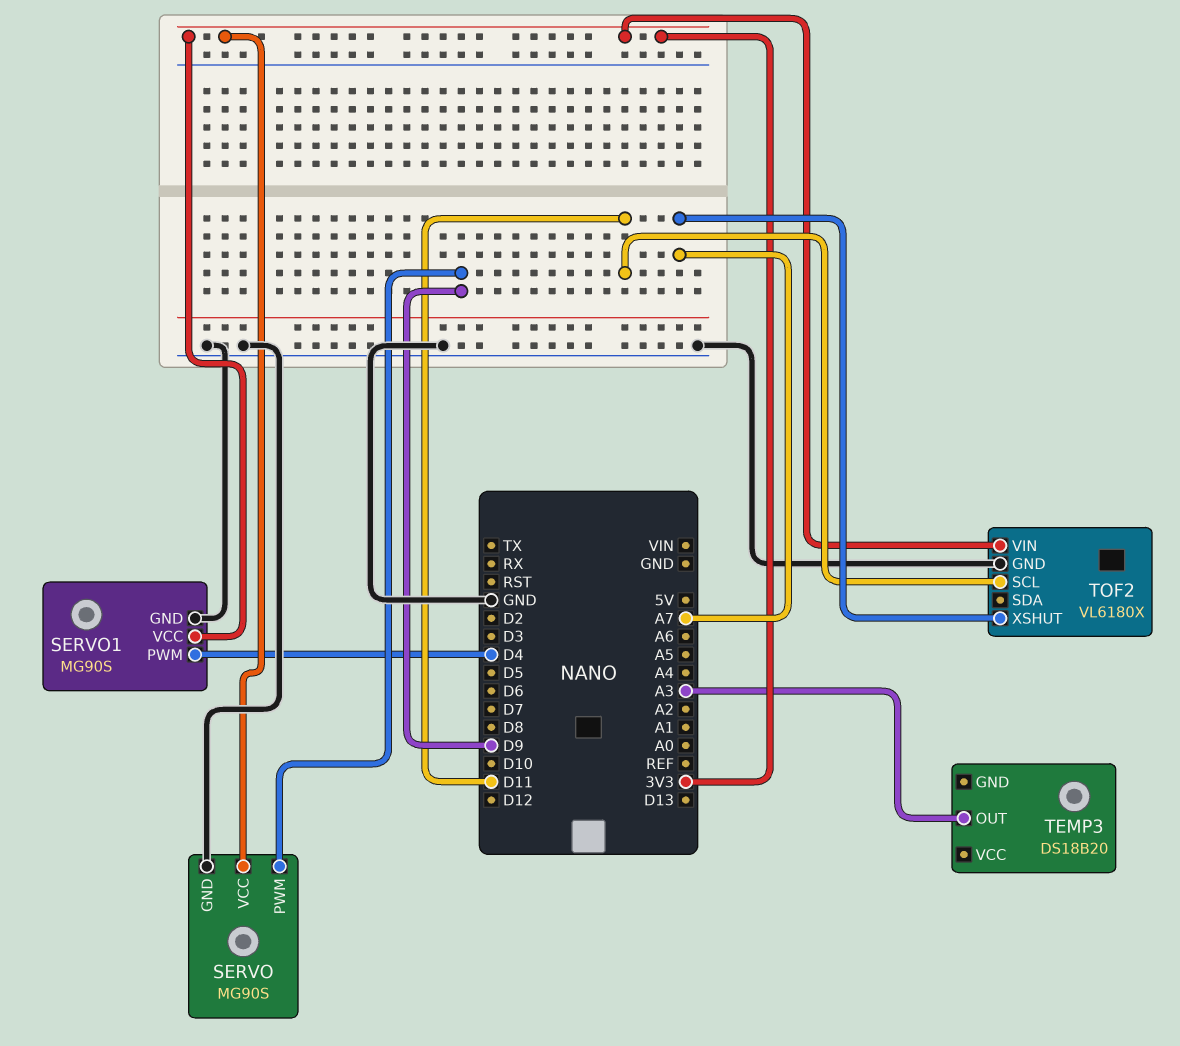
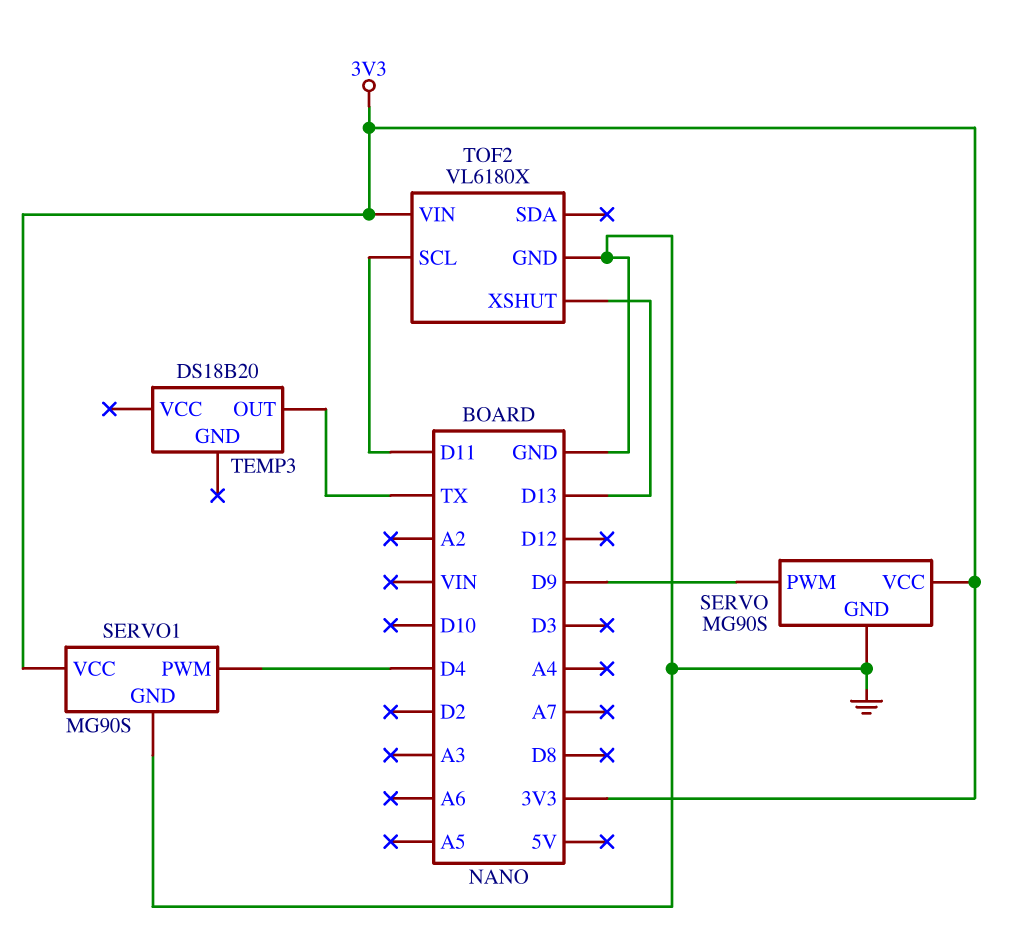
TEMP3 pin OUT: A3 -> TX
TOF2 pin XSHUT: A7 -> D13

